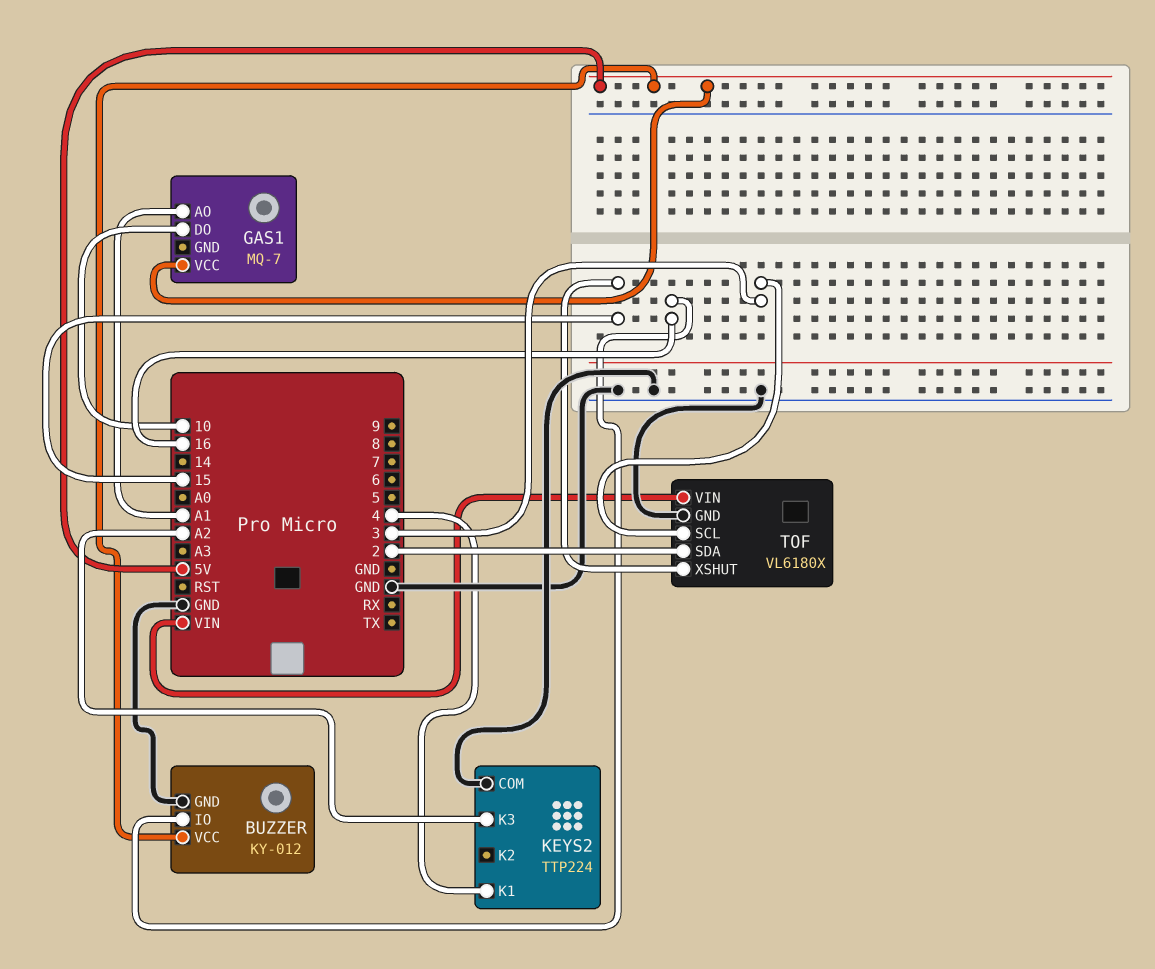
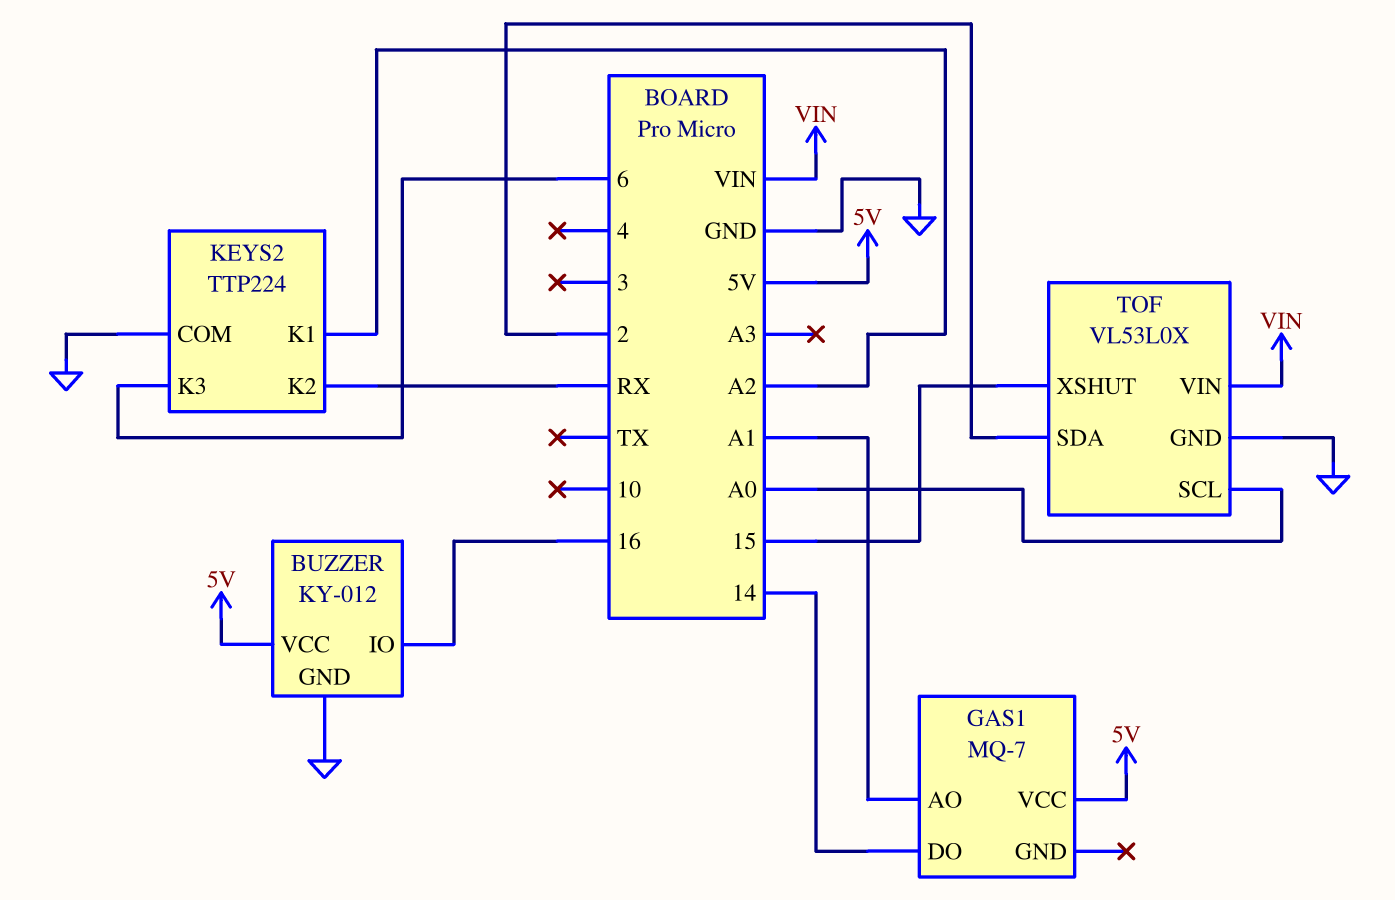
GAS1 pin DO: 10 -> 14
KEYS2 pin K1: 4 -> A2
KEYS2 pin K2: none -> RX
KEYS2 pin K3: A2 -> 6
TOF: VL6180X -> VL53L0X
TOF pin SCL: 3 -> A0

